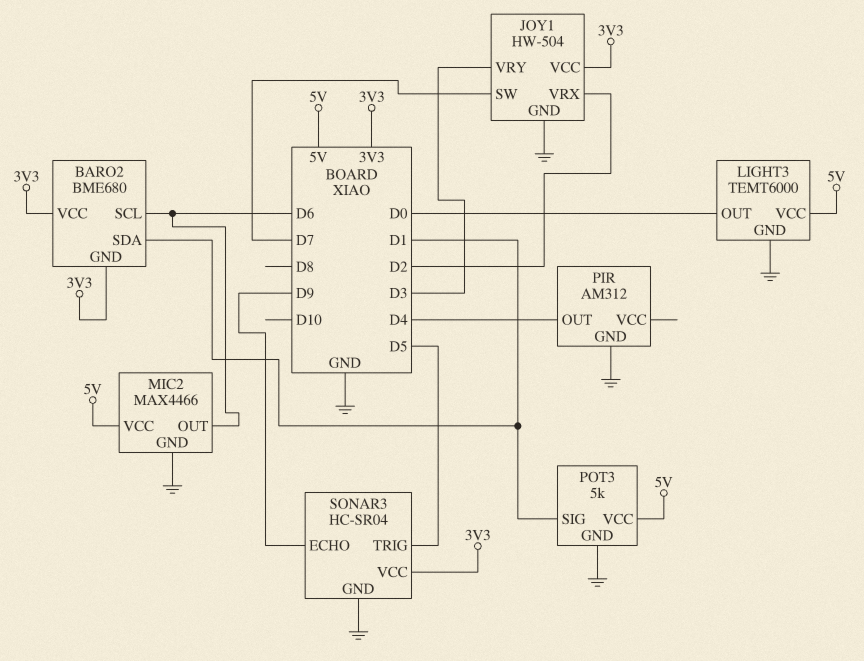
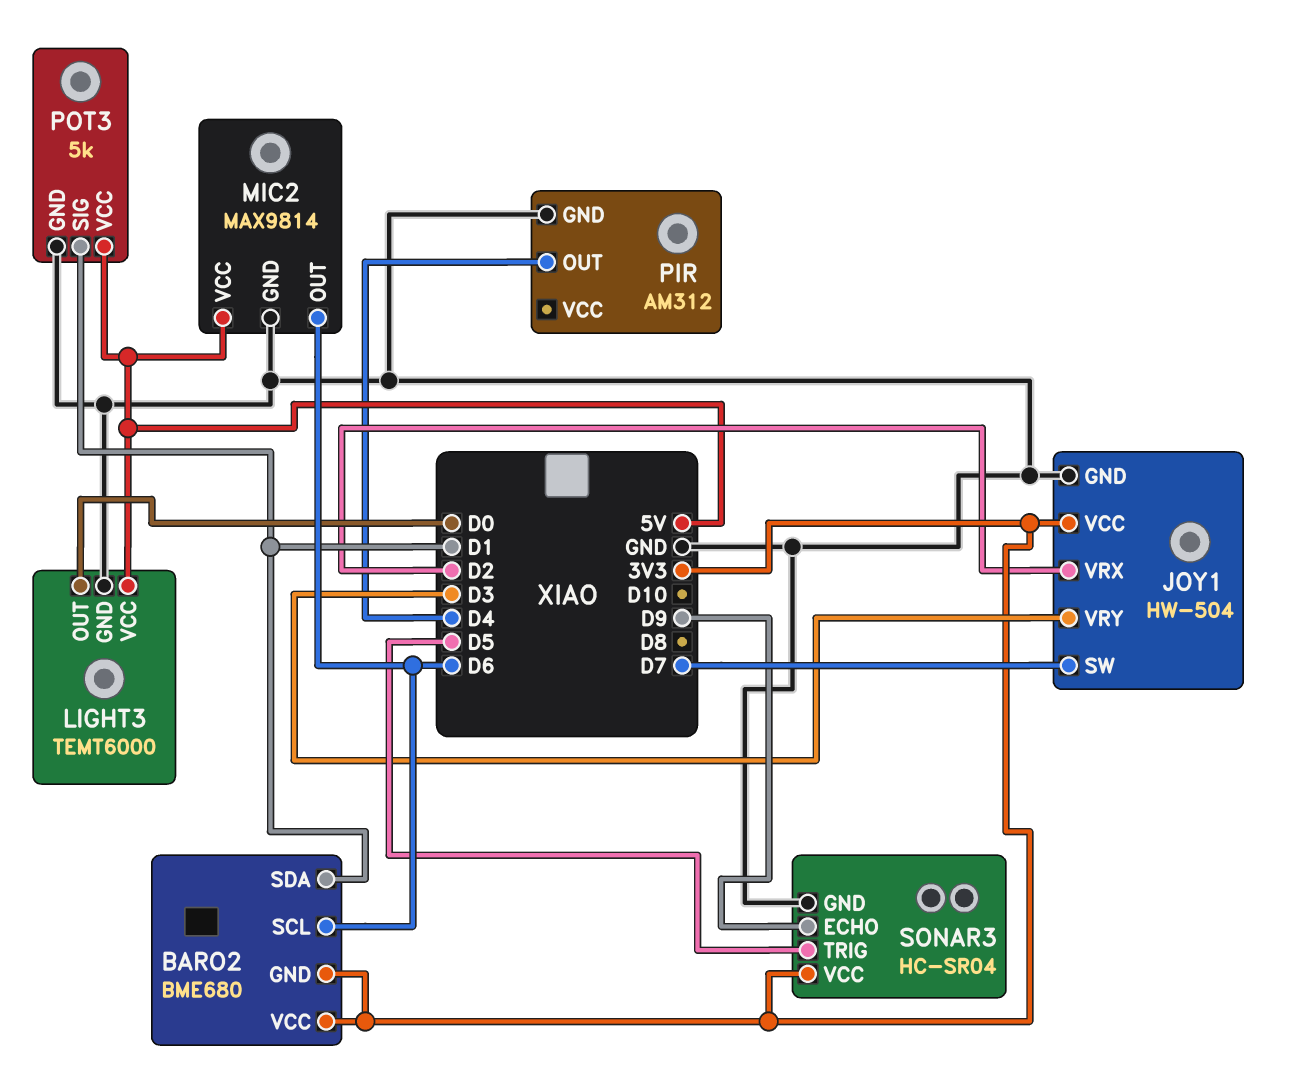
MIC2: MAX4466 -> MAX9814

